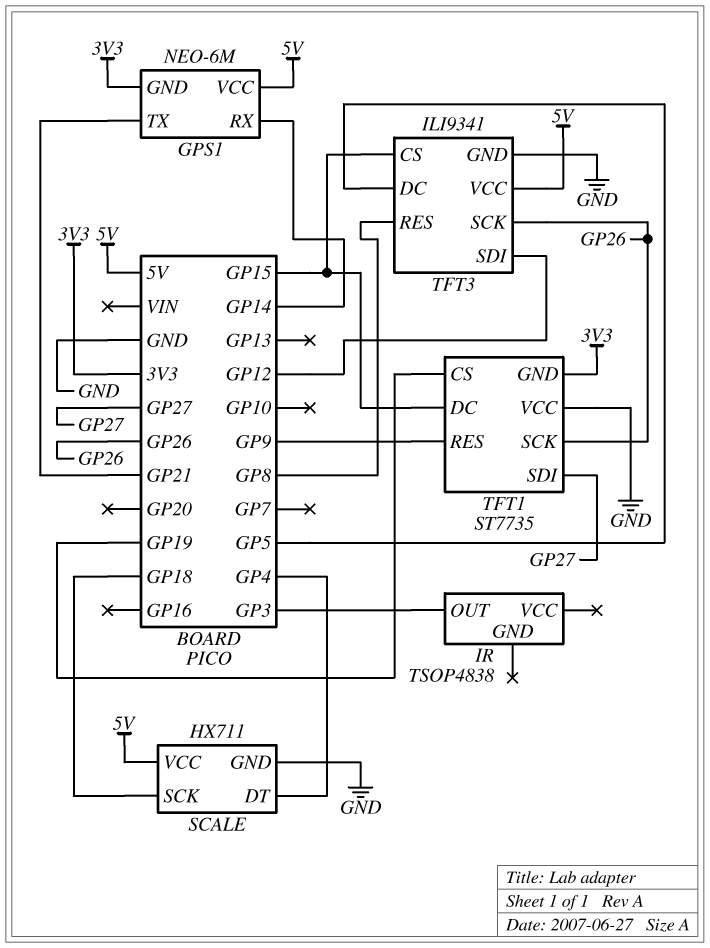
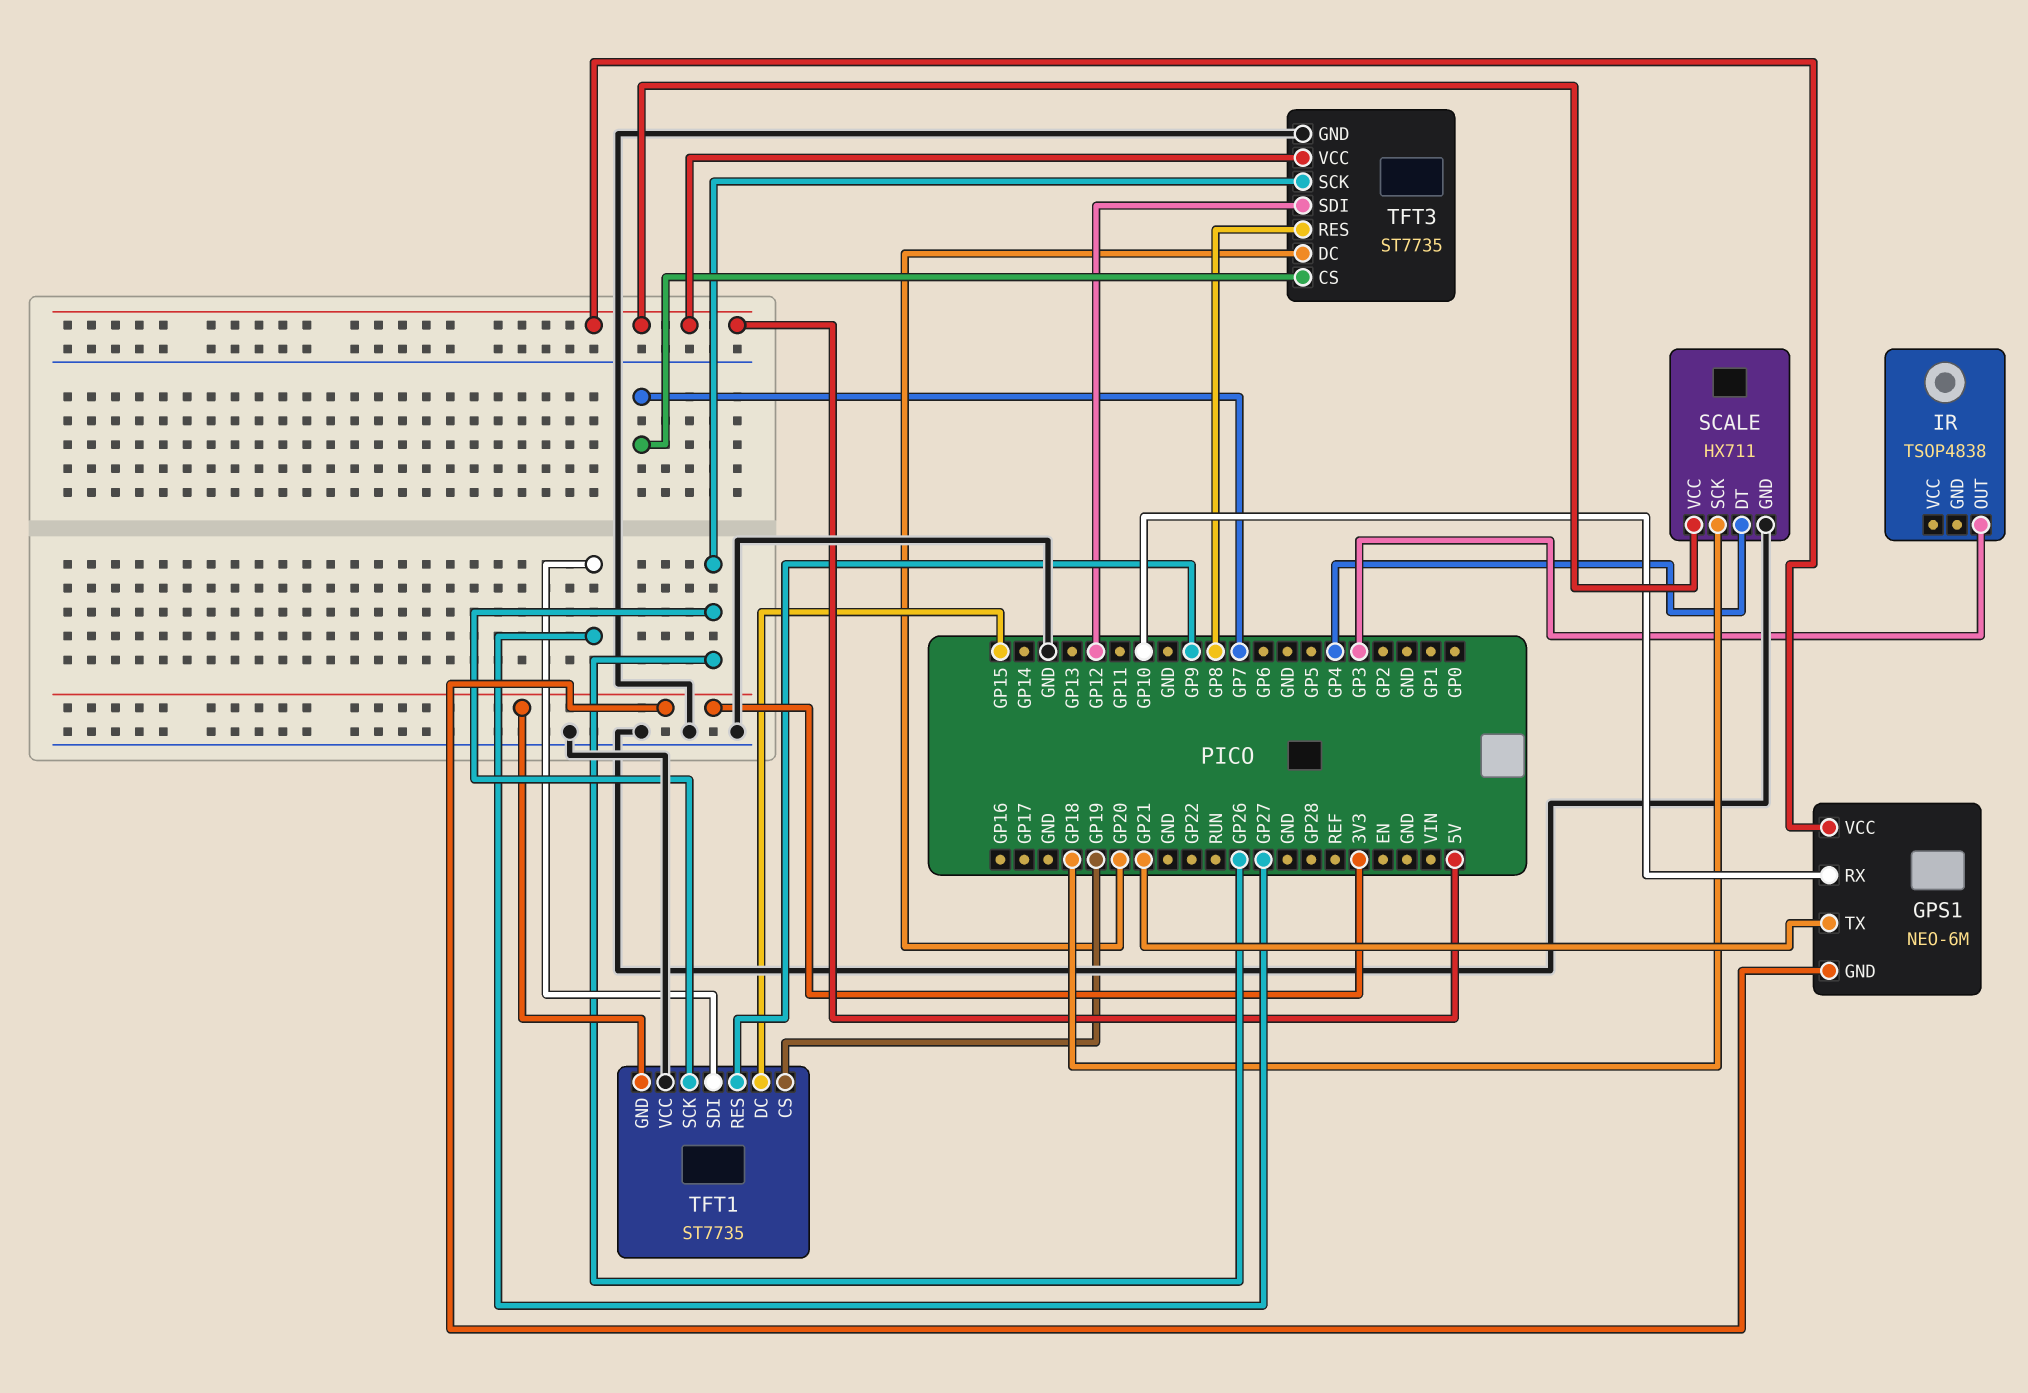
GPS1 pin RX: GP14 -> GP10
TFT3: ILI9341 -> ST7735
TFT3 pin CS: GP15 -> GP7
TFT3 pin DC: GP5 -> GP20

